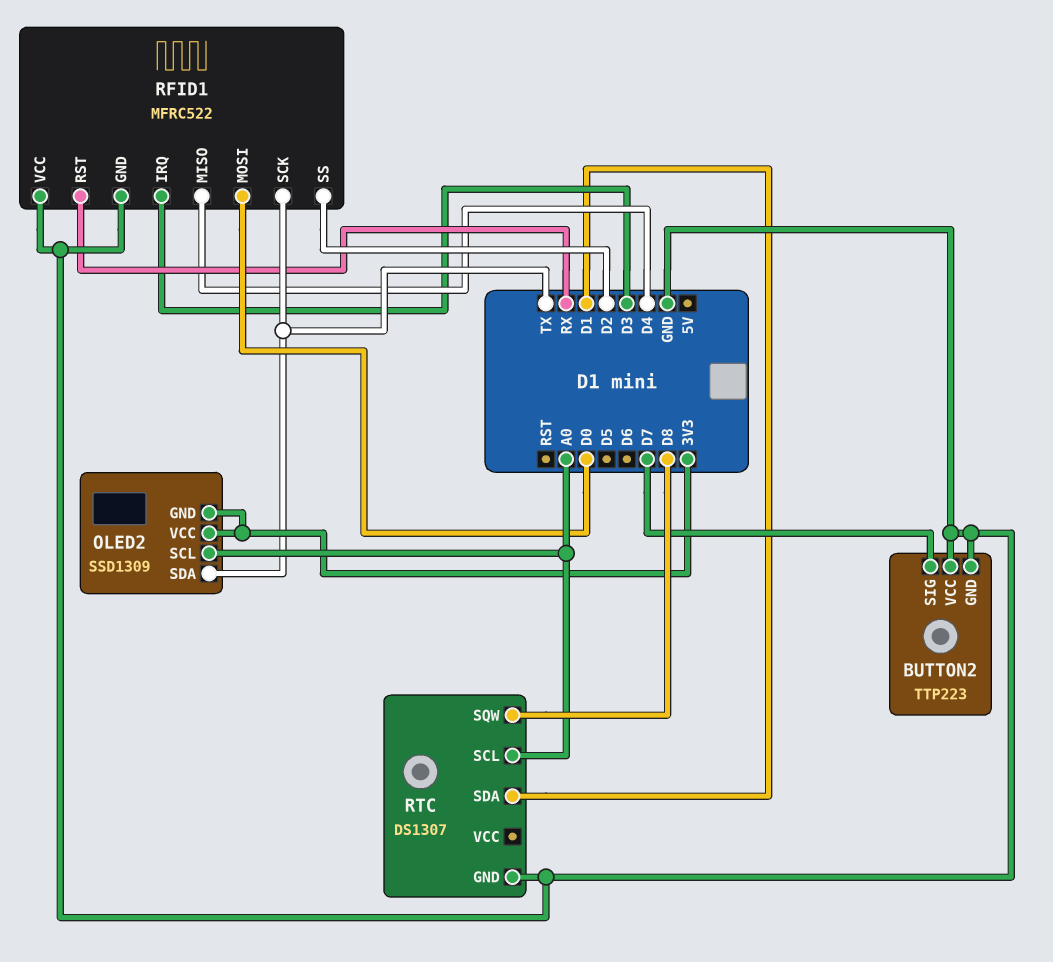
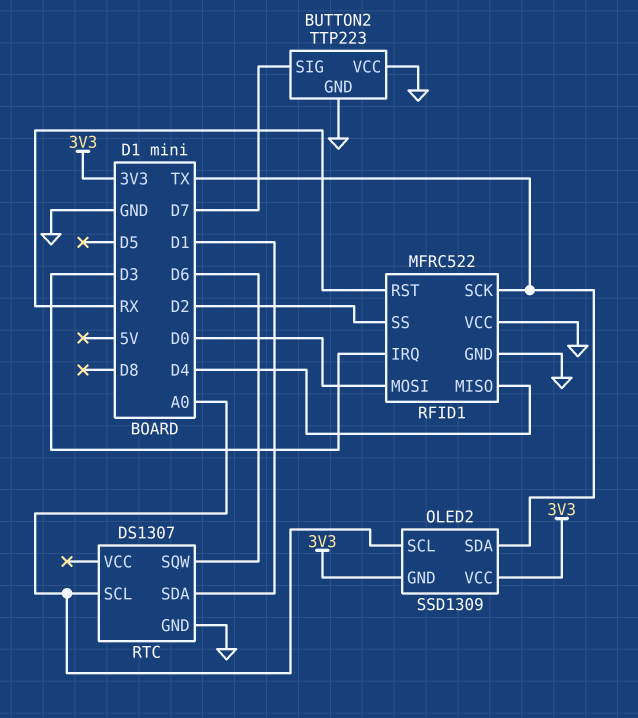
RTC pin SQW: D8 -> D6

